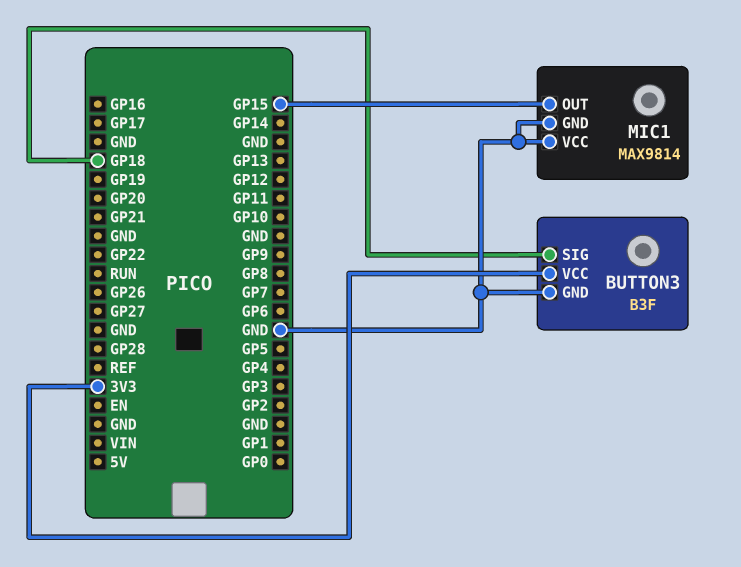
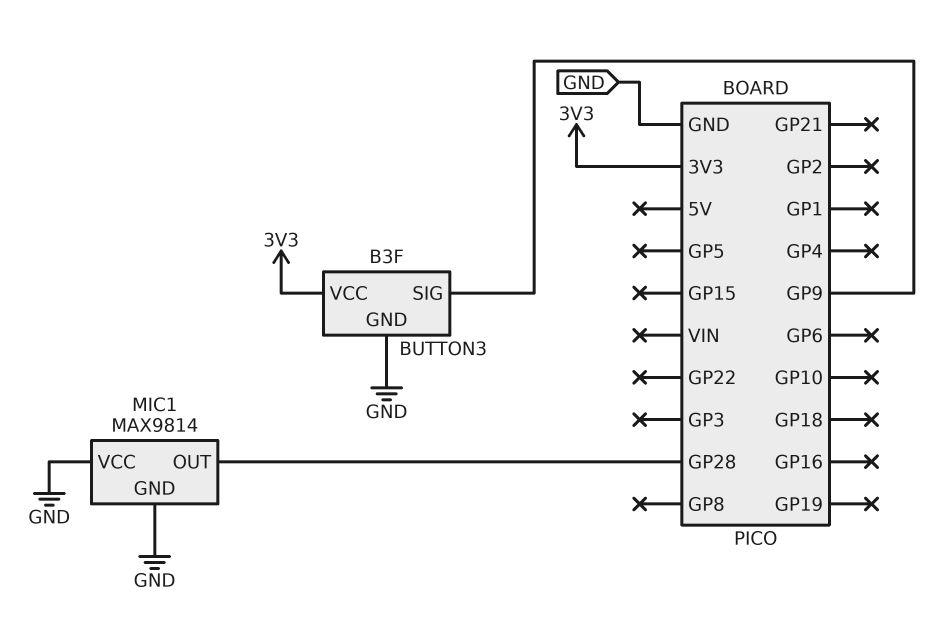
BUTTON3 pin SIG: GP18 -> GP9
MIC1 pin OUT: GP15 -> GP28

